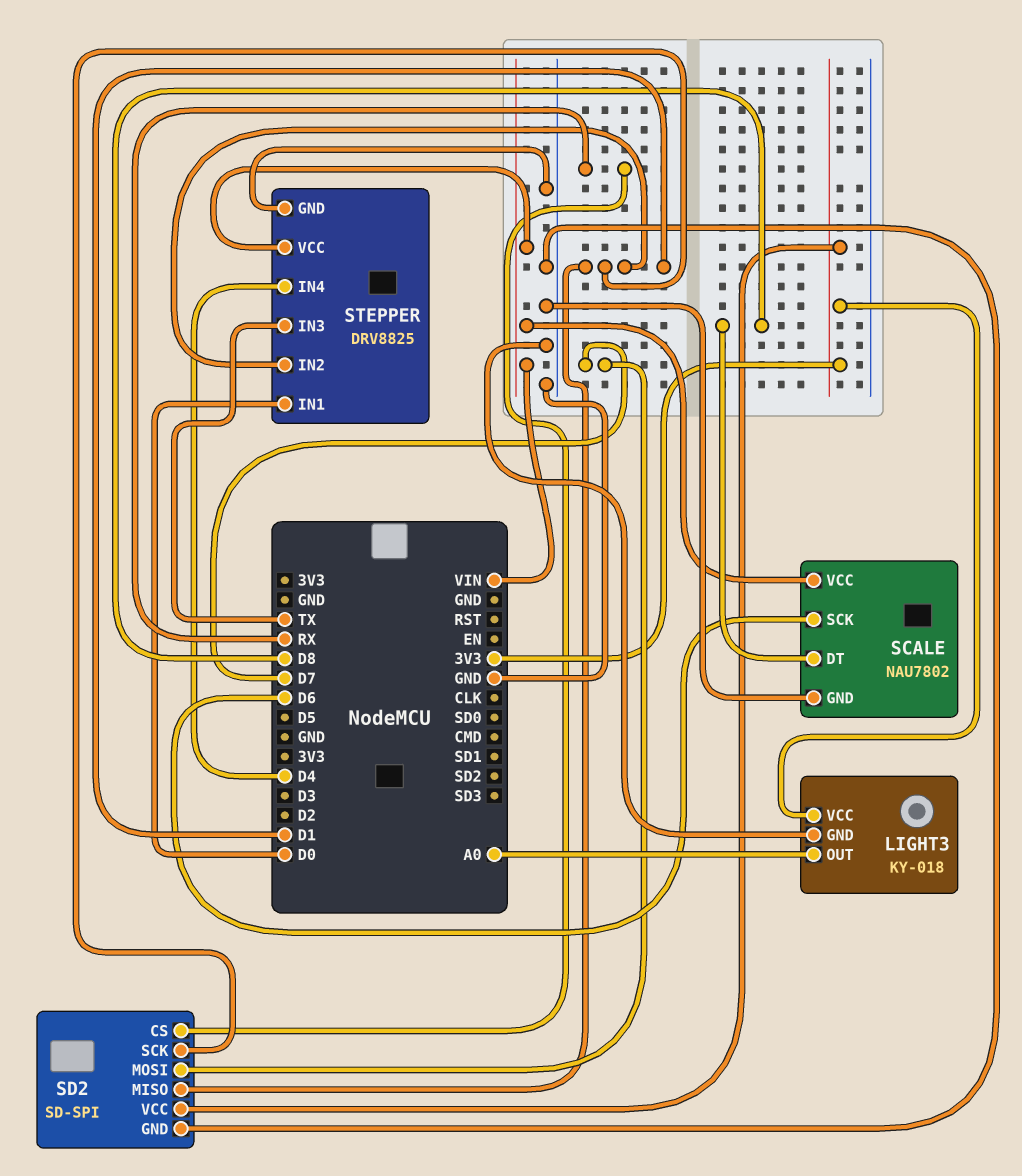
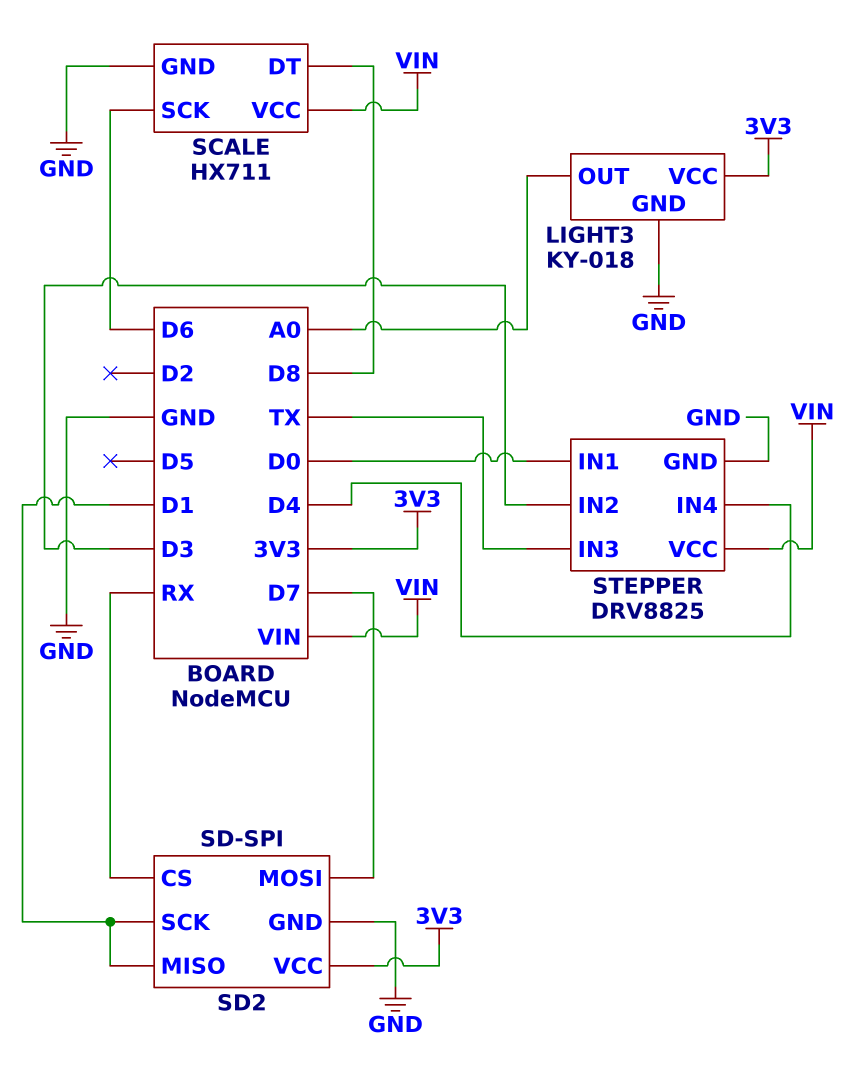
SCALE: NAU7802 -> HX711
STEPPER pin IN2: D1 -> D3

